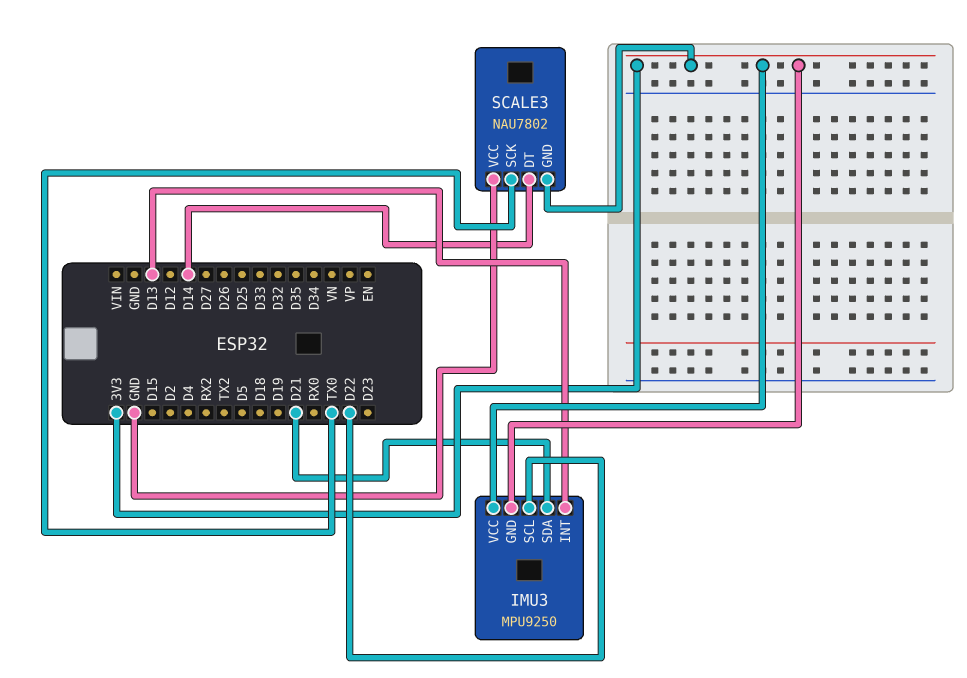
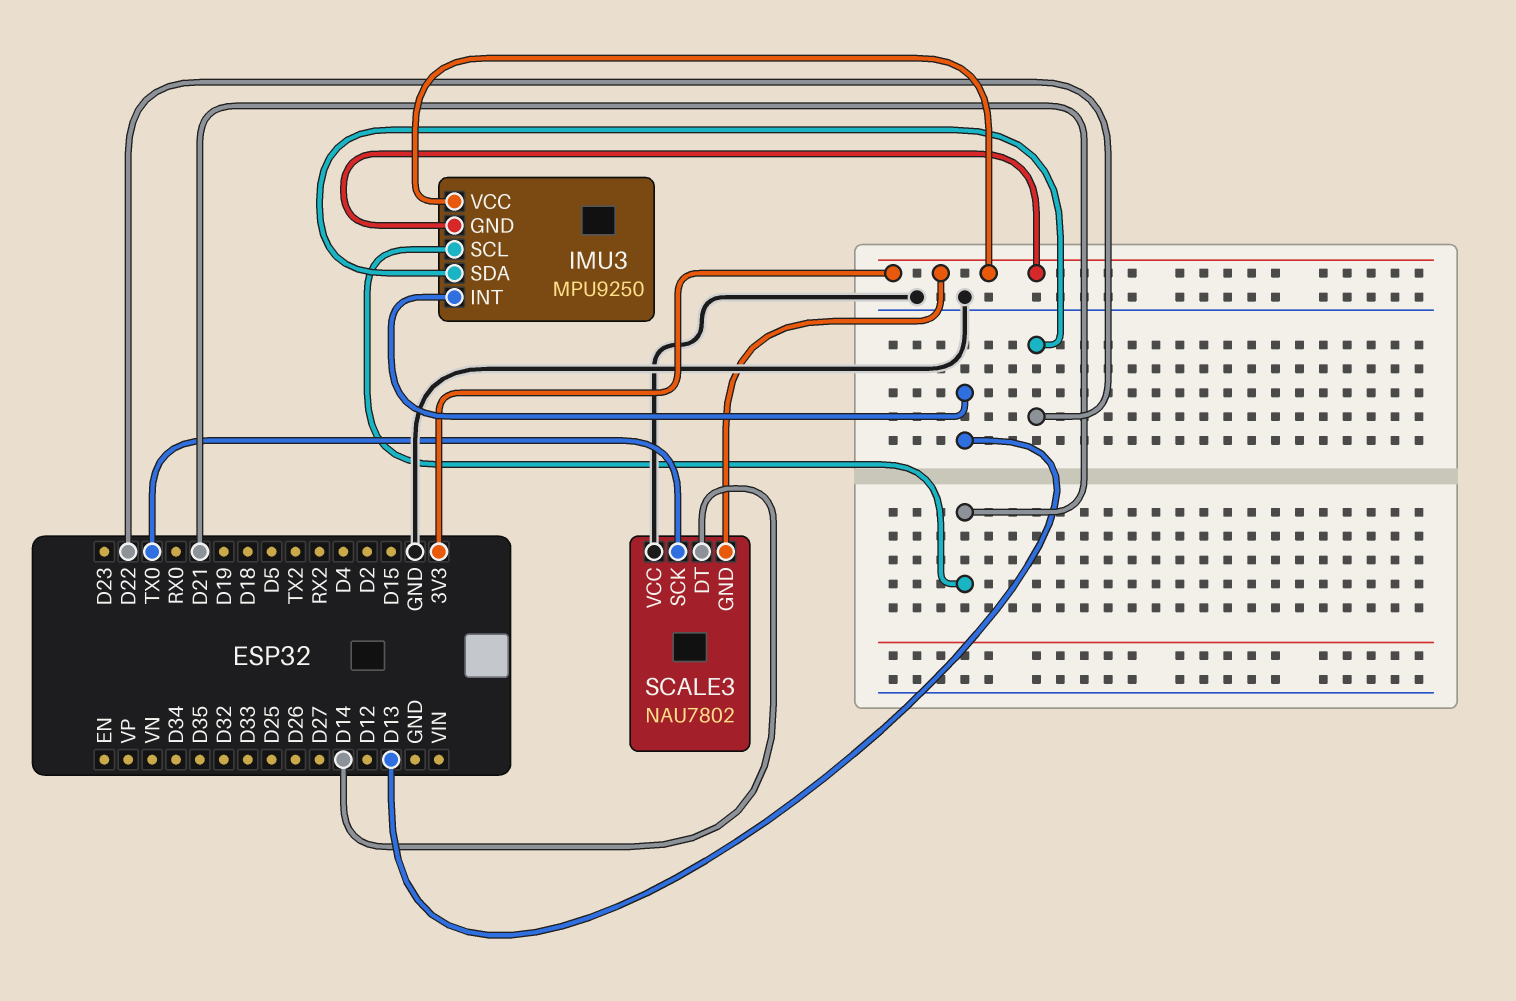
IMU3 pin SCL: D22 -> D21
IMU3 pin SDA: D21 -> D22

